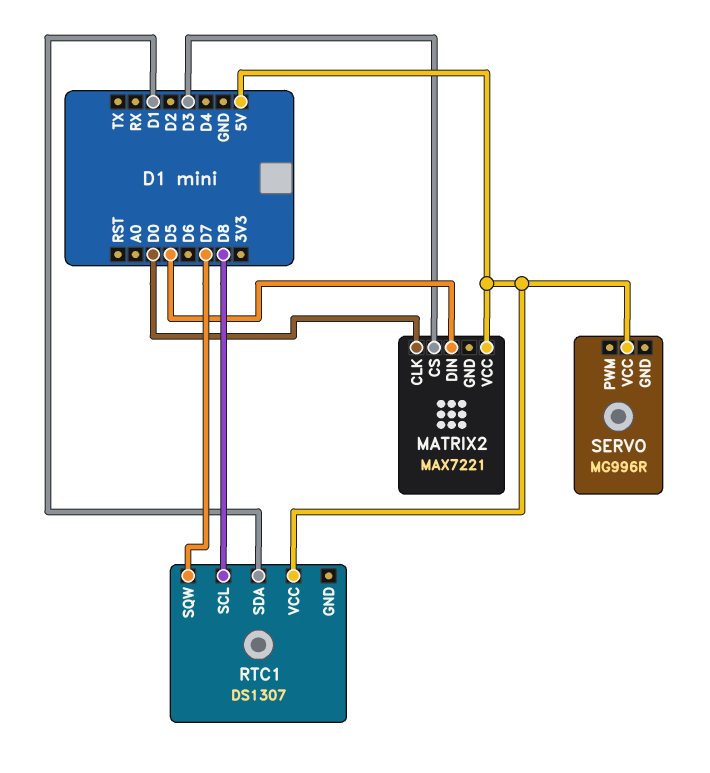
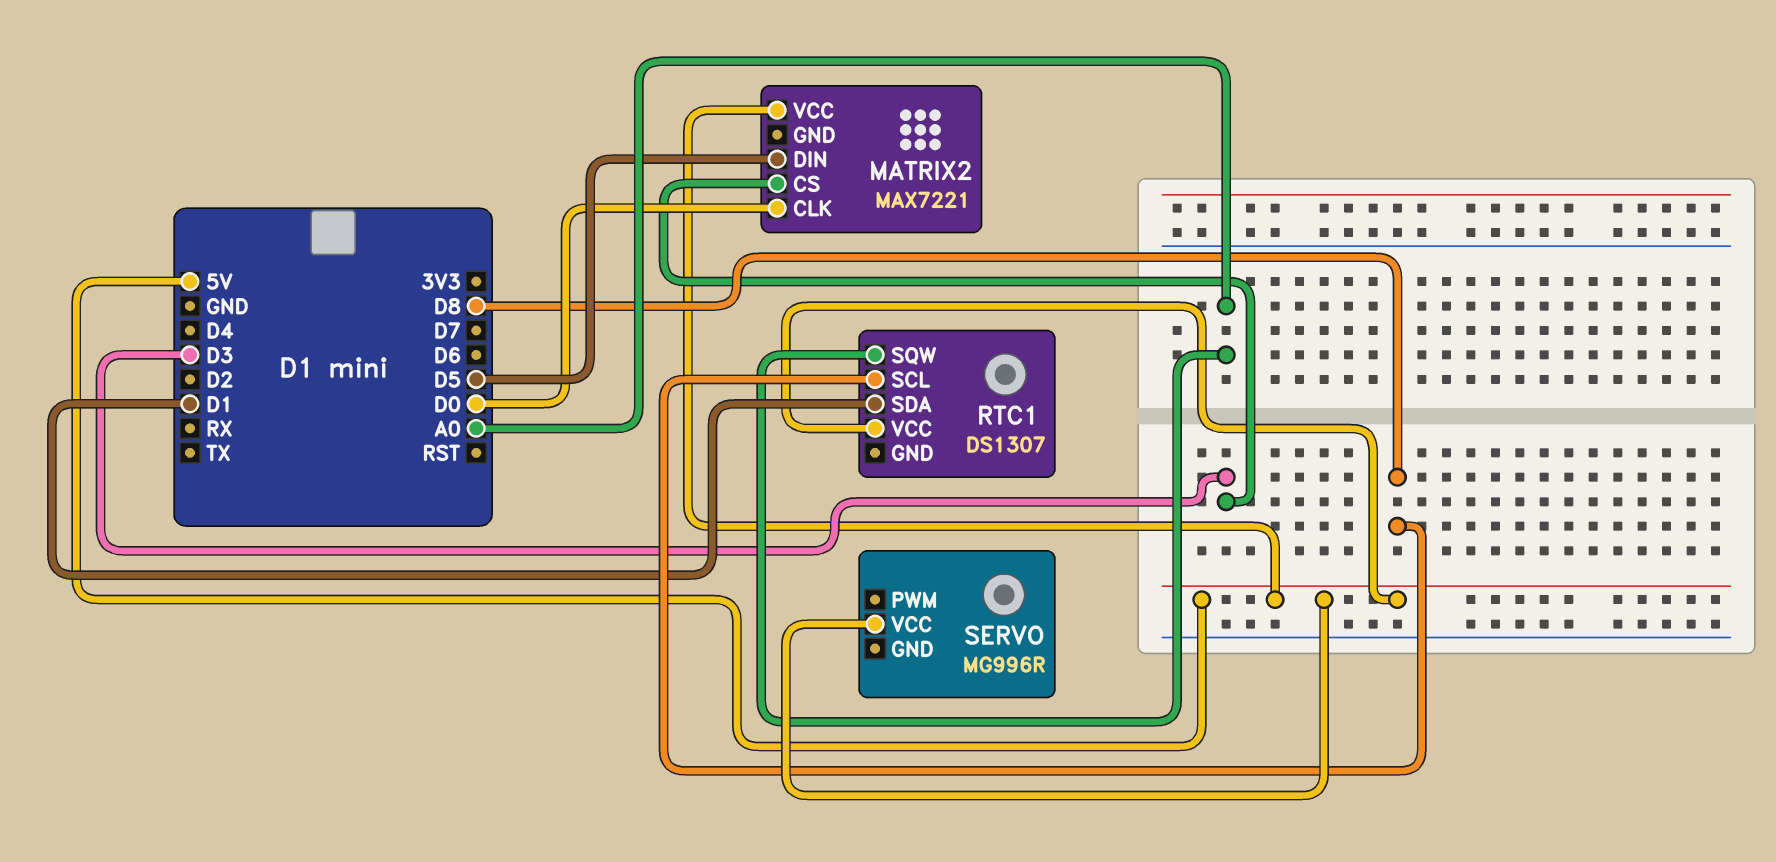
RTC1 pin SQW: D7 -> A0

